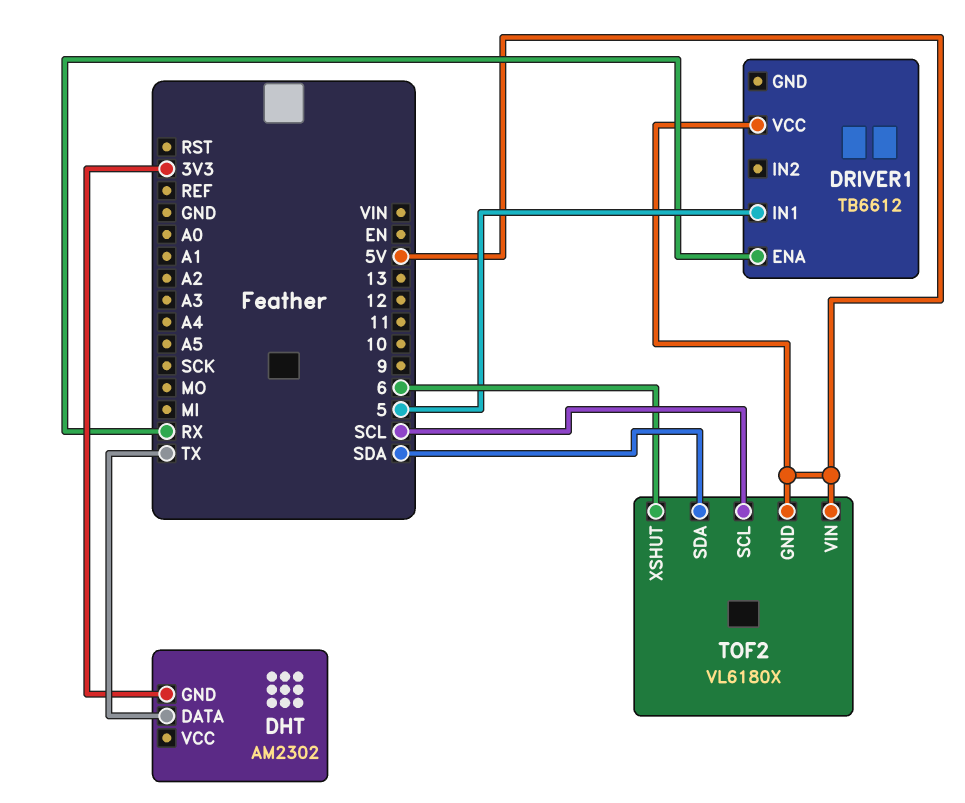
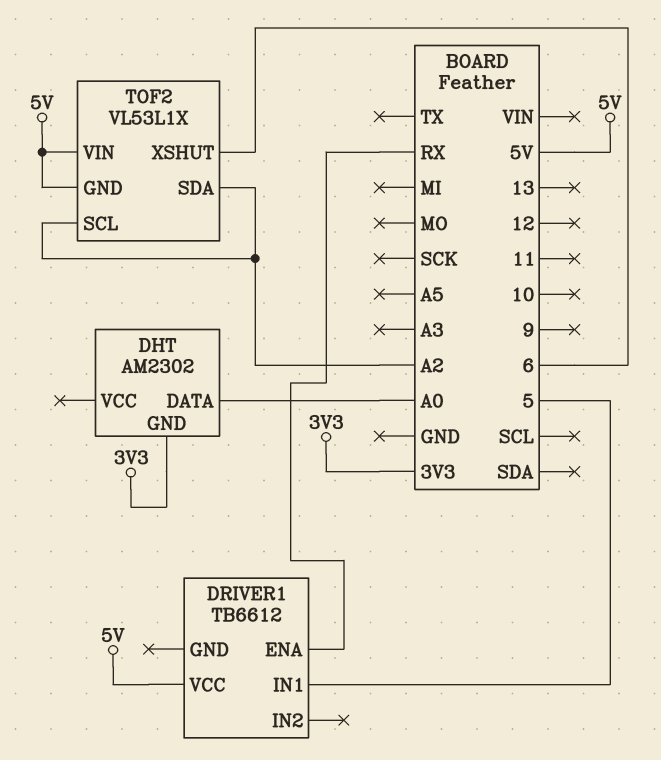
DHT pin DATA: TX -> A0
TOF2: VL6180X -> VL53L1X
TOF2 pin SCL: SCL -> A2
TOF2 pin SDA: SDA -> A2

